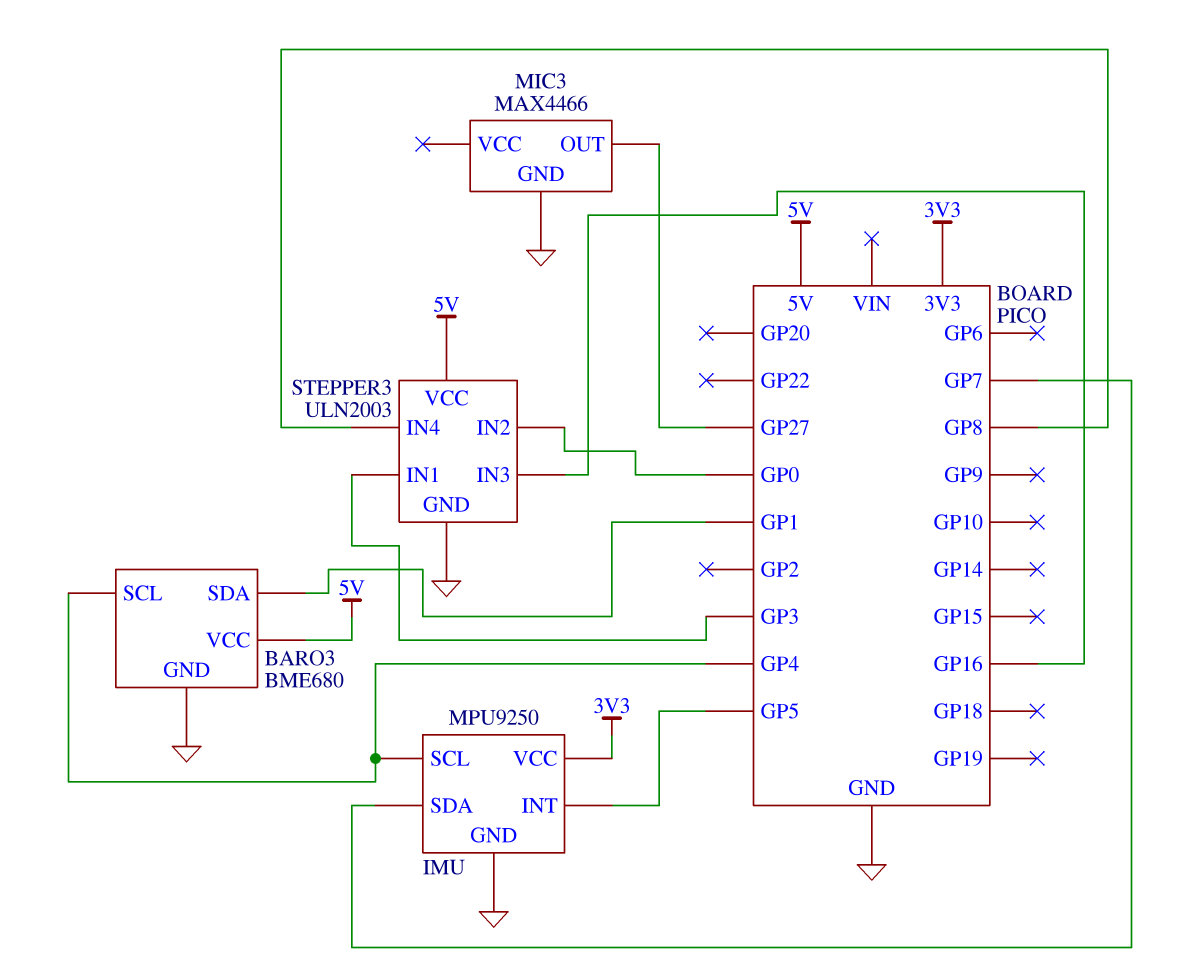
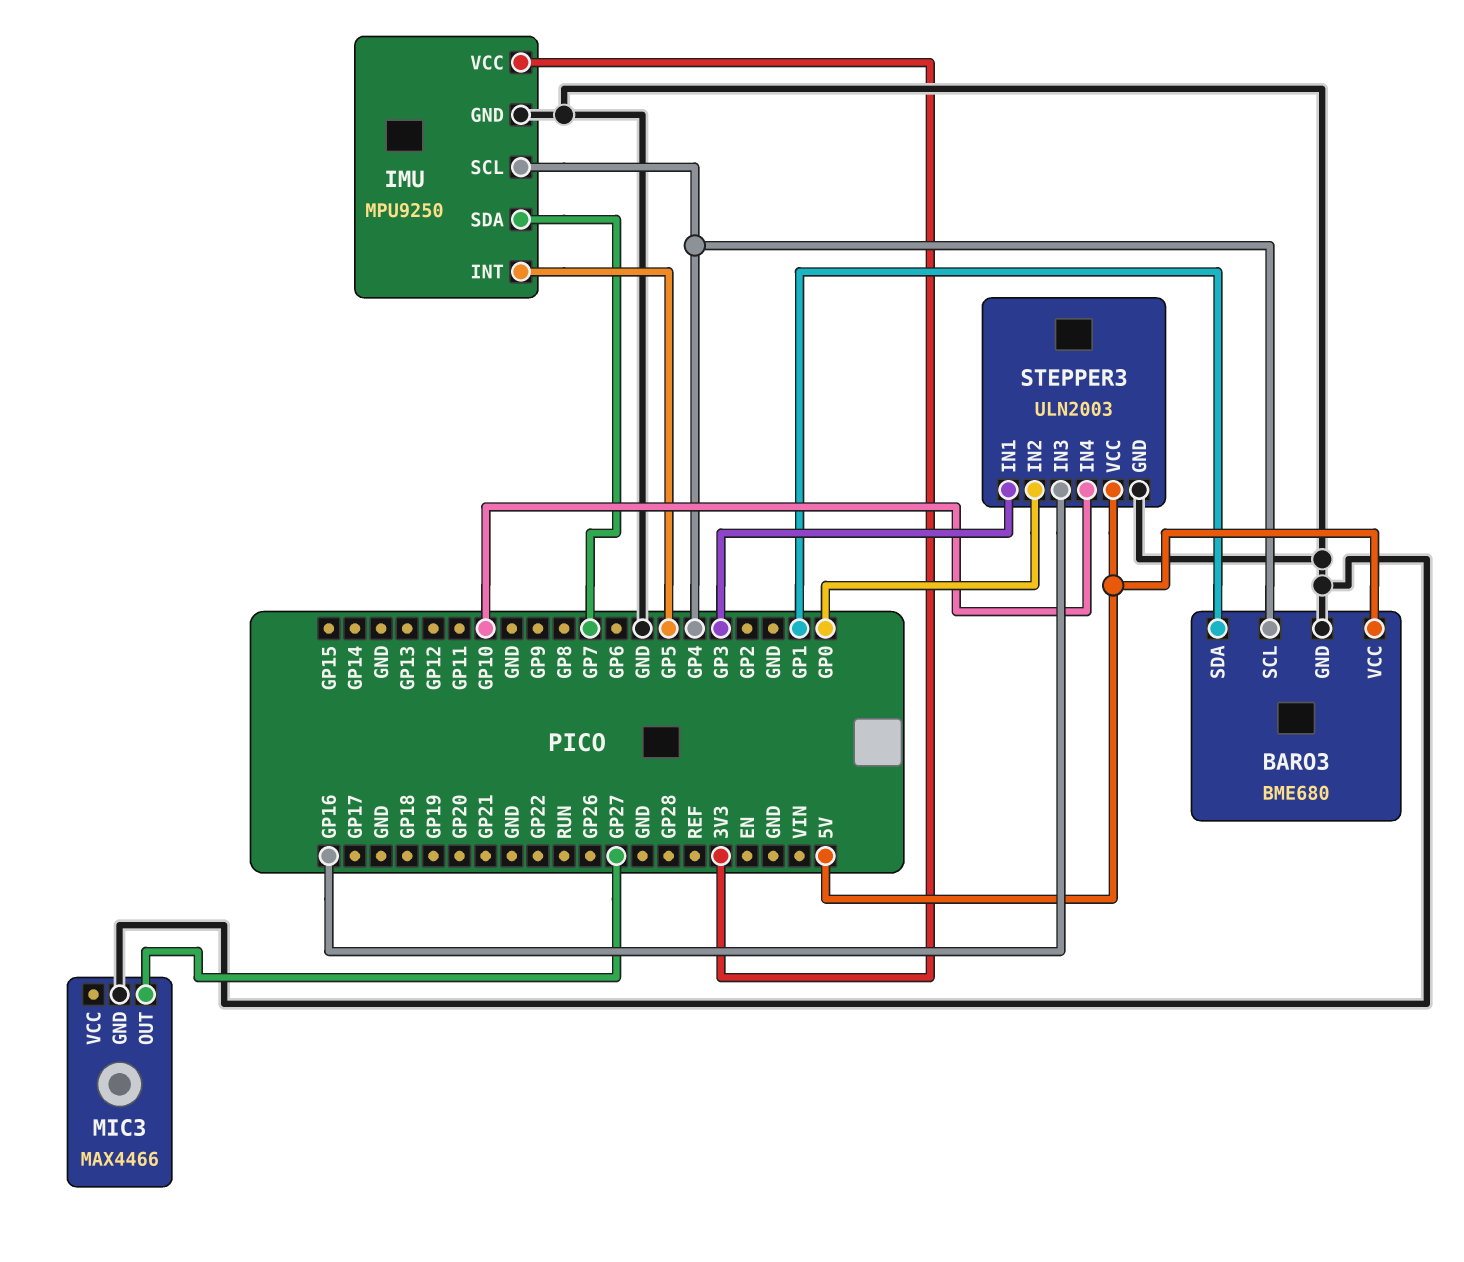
STEPPER3 pin IN4: GP8 -> GP10

